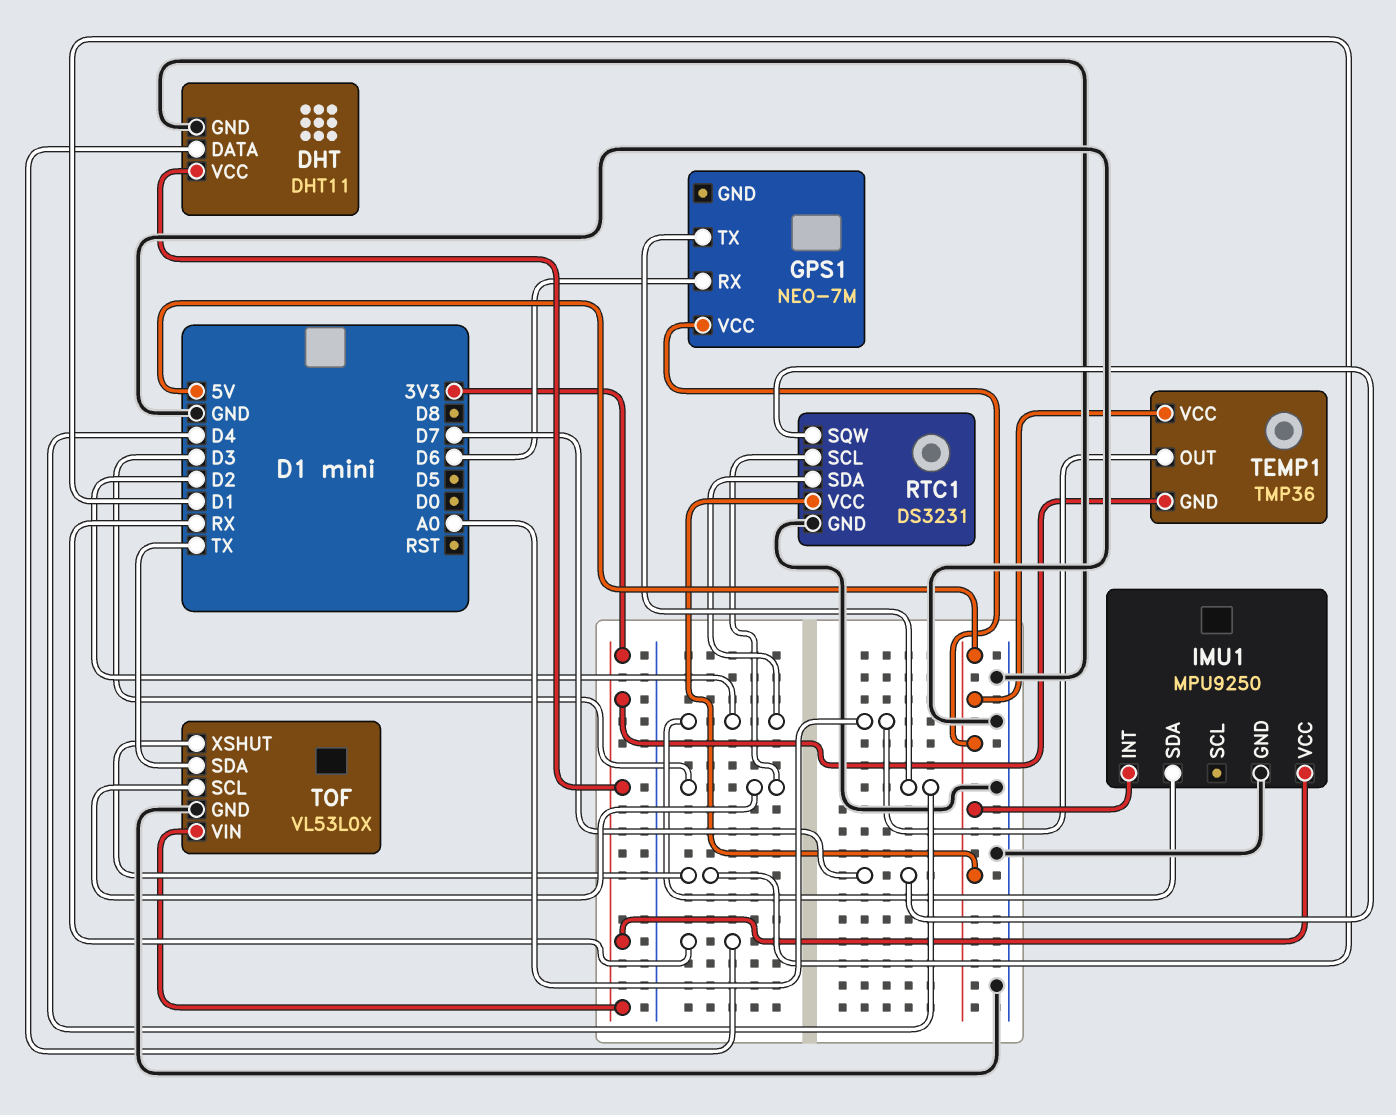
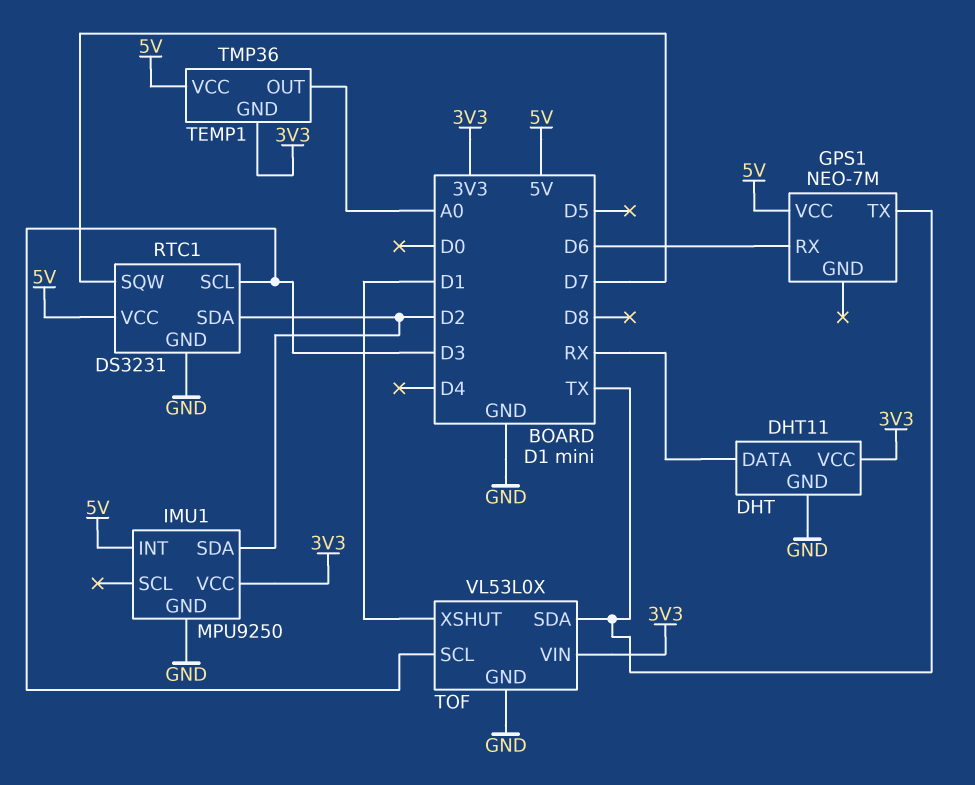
GPS1 pin TX: D4 -> TX

